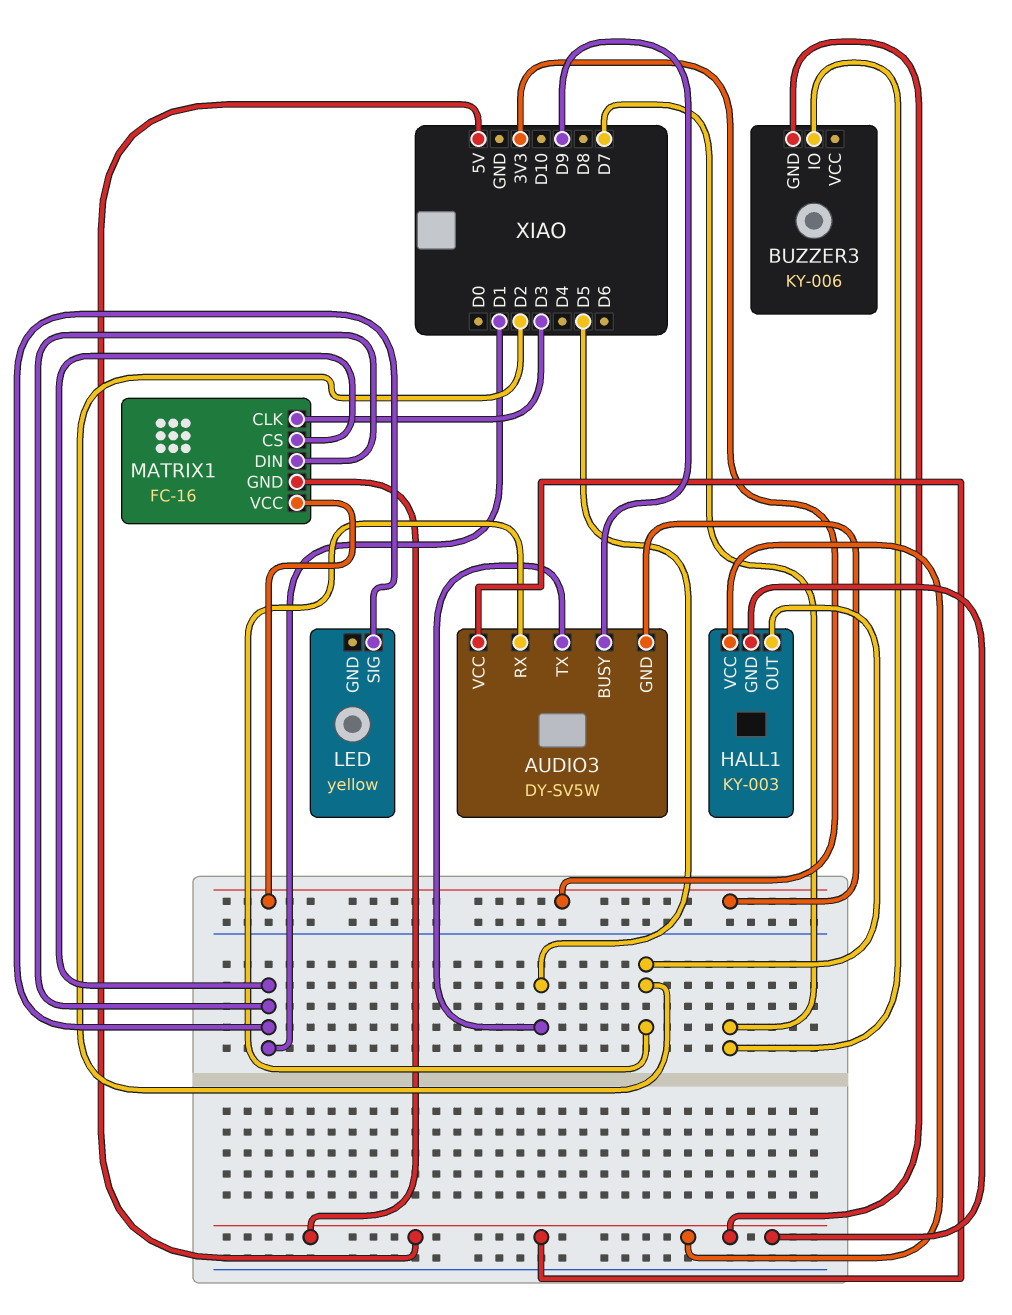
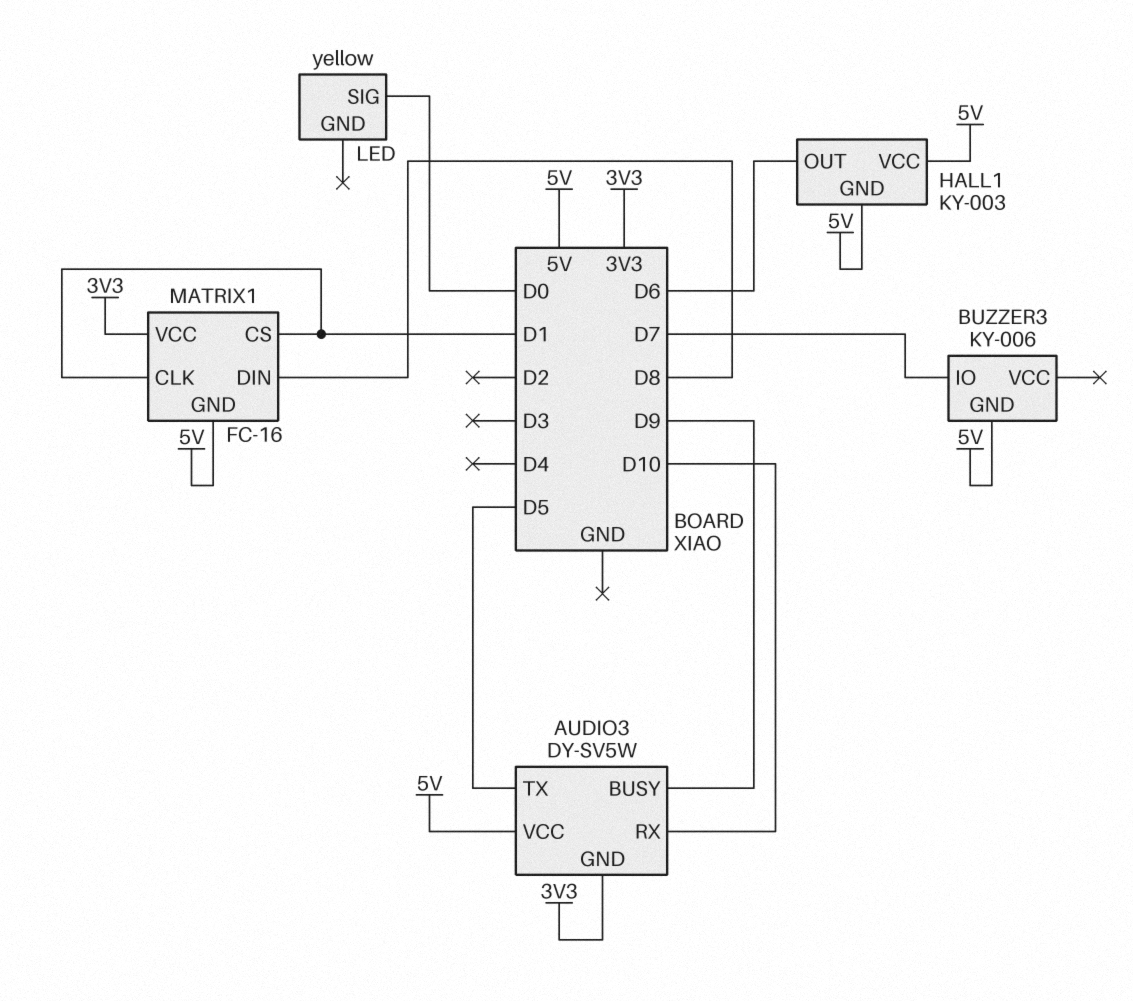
AUDIO3 pin RX: D2 -> D10
HALL1 pin OUT: D2 -> D6
LED pin SIG: D1 -> D0
MATRIX1 pin CLK: D3 -> D1
MATRIX1 pin DIN: D1 -> D8

